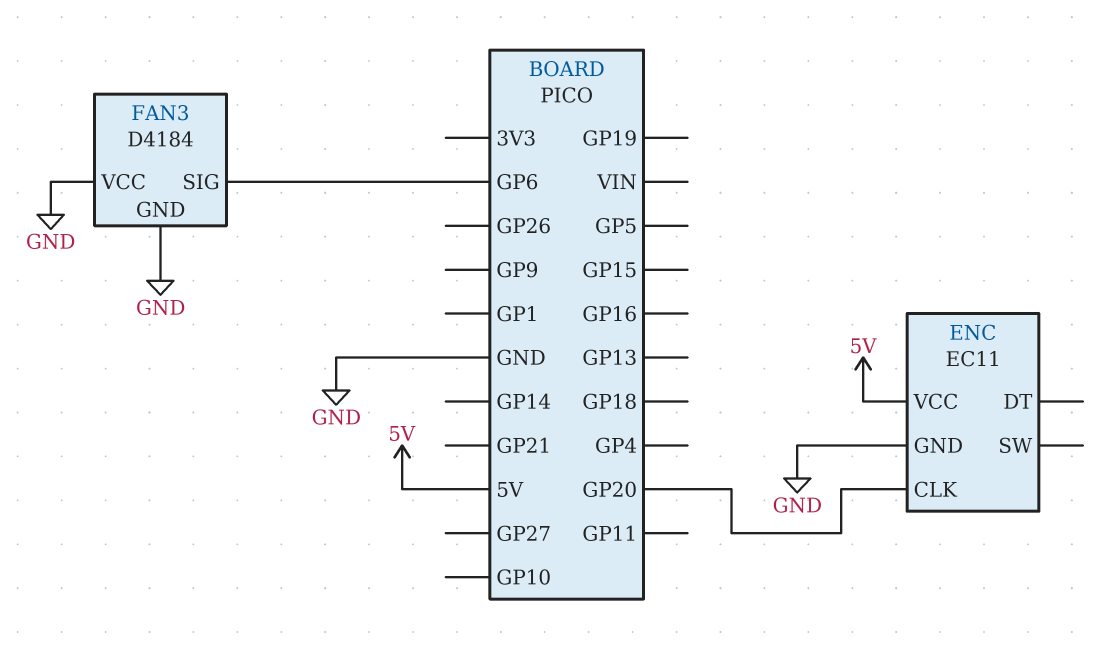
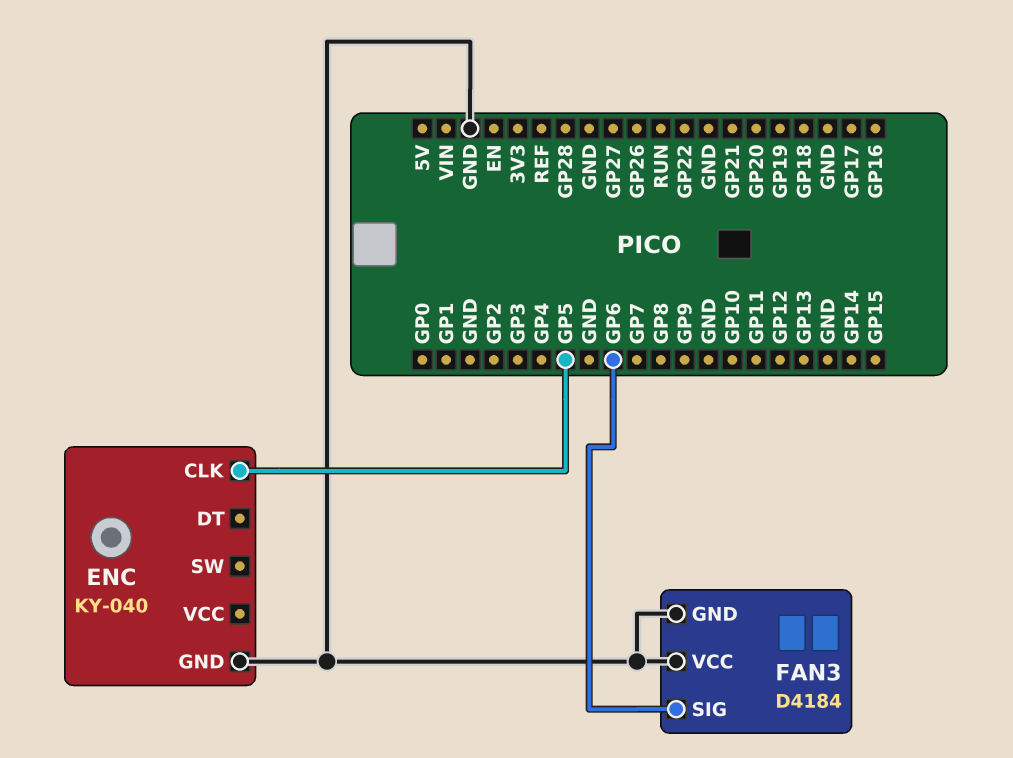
ENC: EC11 -> KY-040
ENC pin CLK: GP20 -> GP5
ENC pin VCC: 5V -> none

